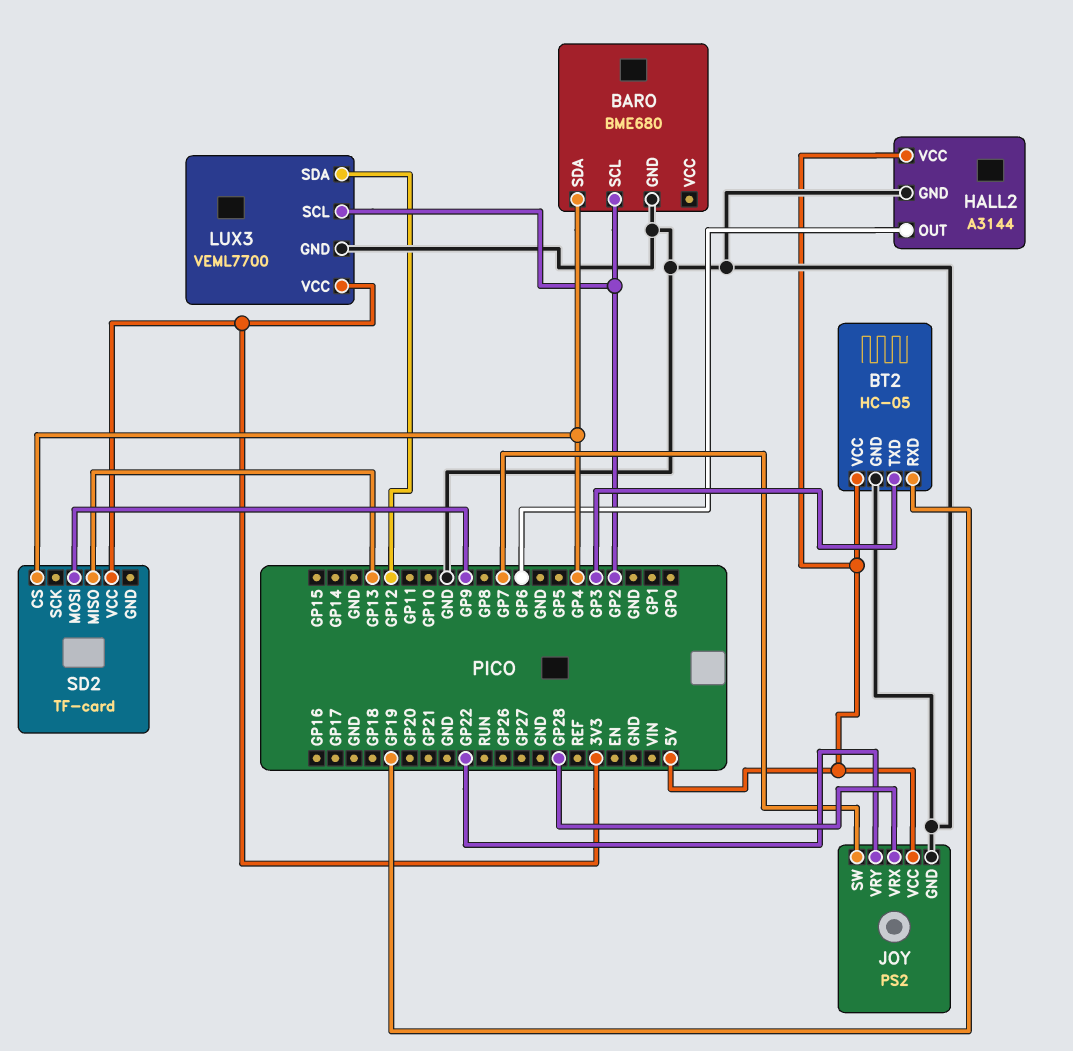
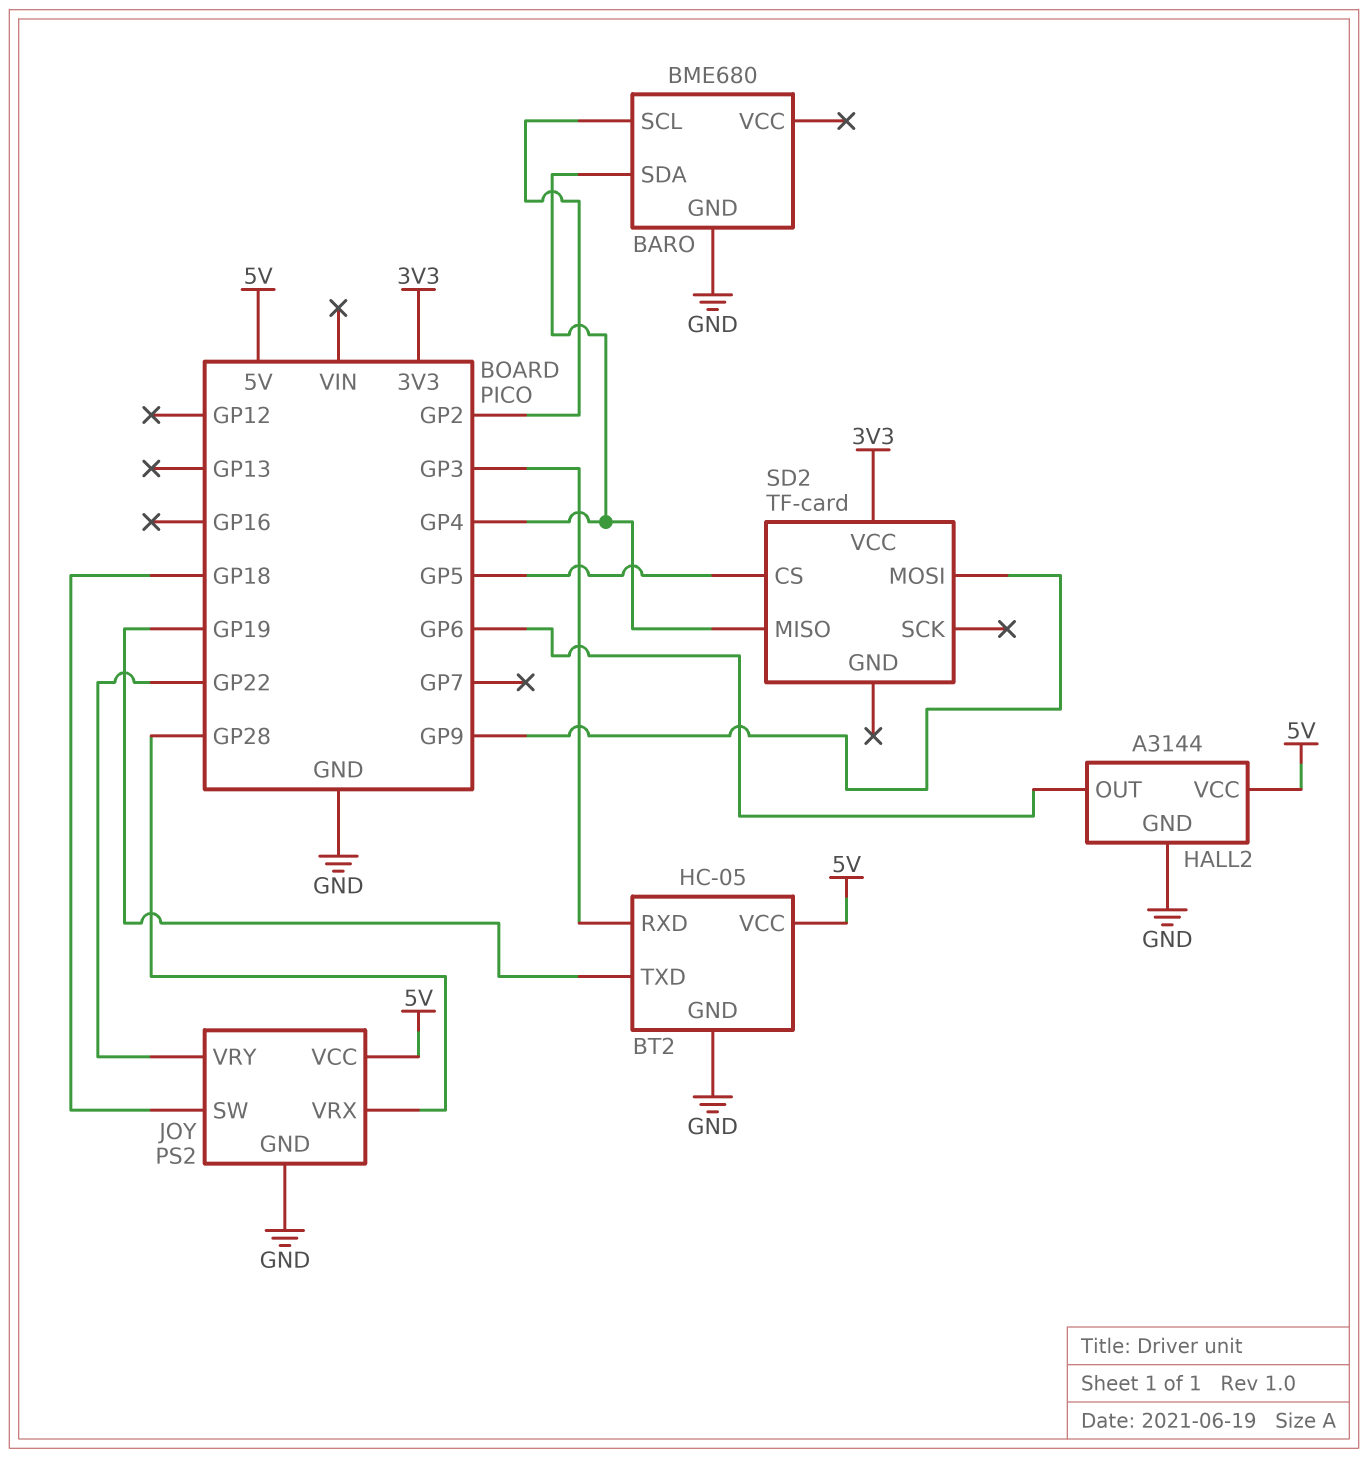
BT2 pin RXD: GP19 -> GP3
BT2 pin TXD: GP3 -> GP19
JOY pin SW: GP7 -> GP18
LUX3: VEML7700 -> none
LUX3 pin GND: GND -> none
LUX3 pin SCL: GP2 -> none
LUX3 pin SDA: GP12 -> none
LUX3 pin VCC: 3V3 -> none
SD2 pin CS: GP4 -> GP5
SD2 pin MISO: GP13 -> GP4

